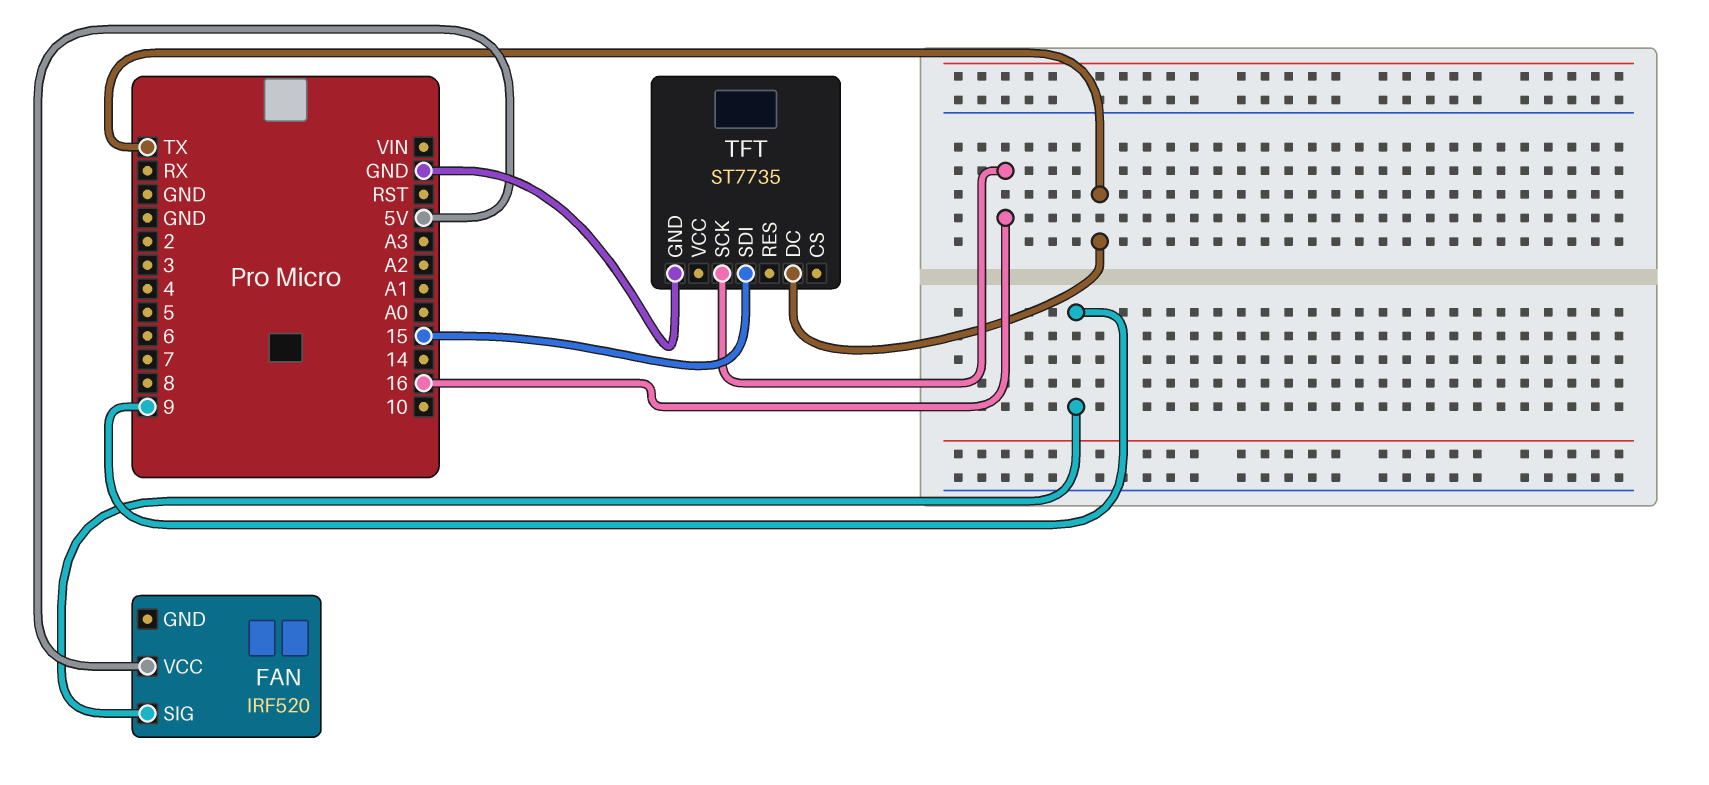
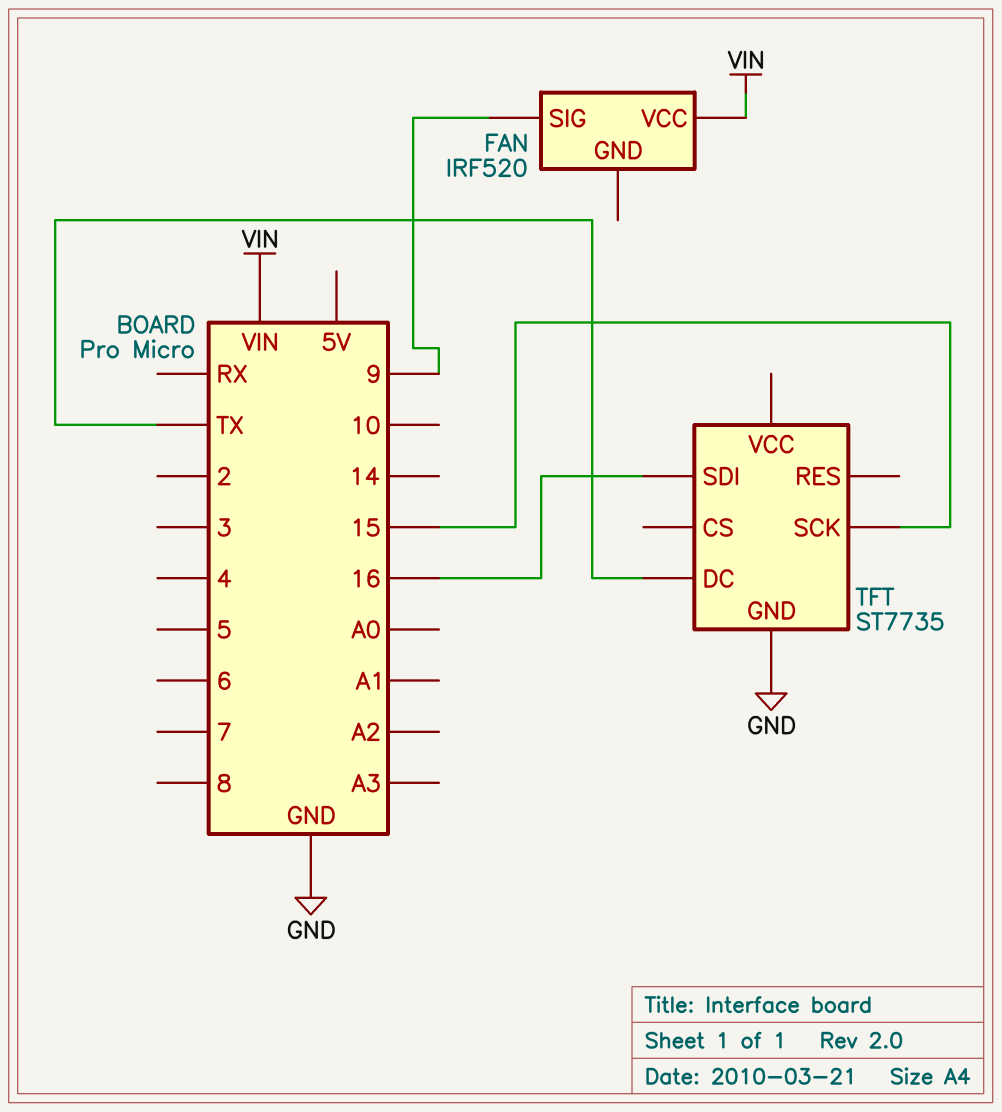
FAN pin VCC: 5V -> VIN
TFT pin SCK: 16 -> 15
TFT pin SDI: 15 -> 16

